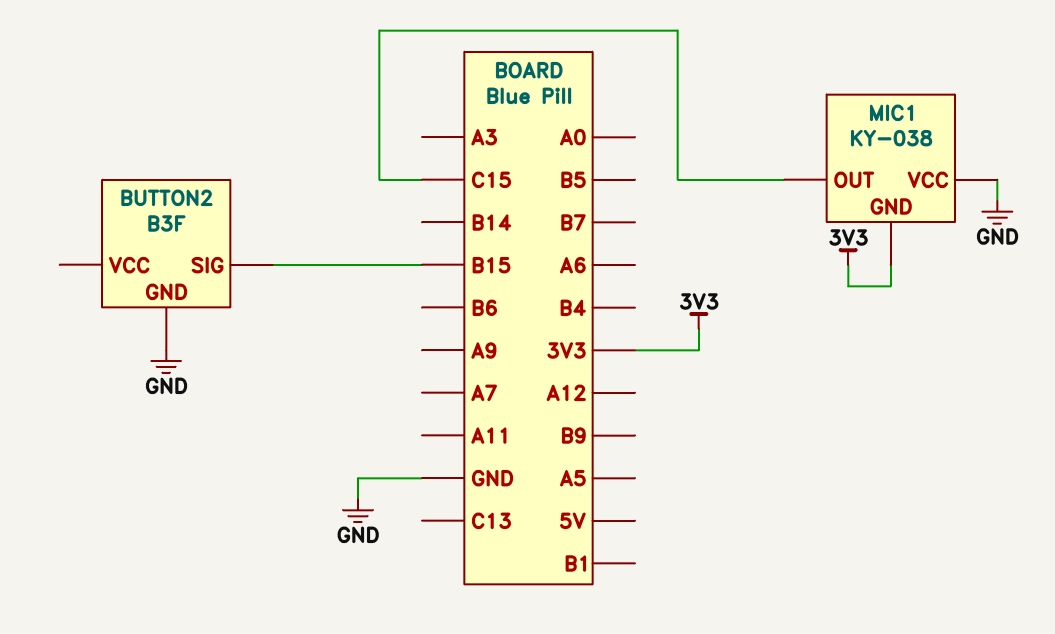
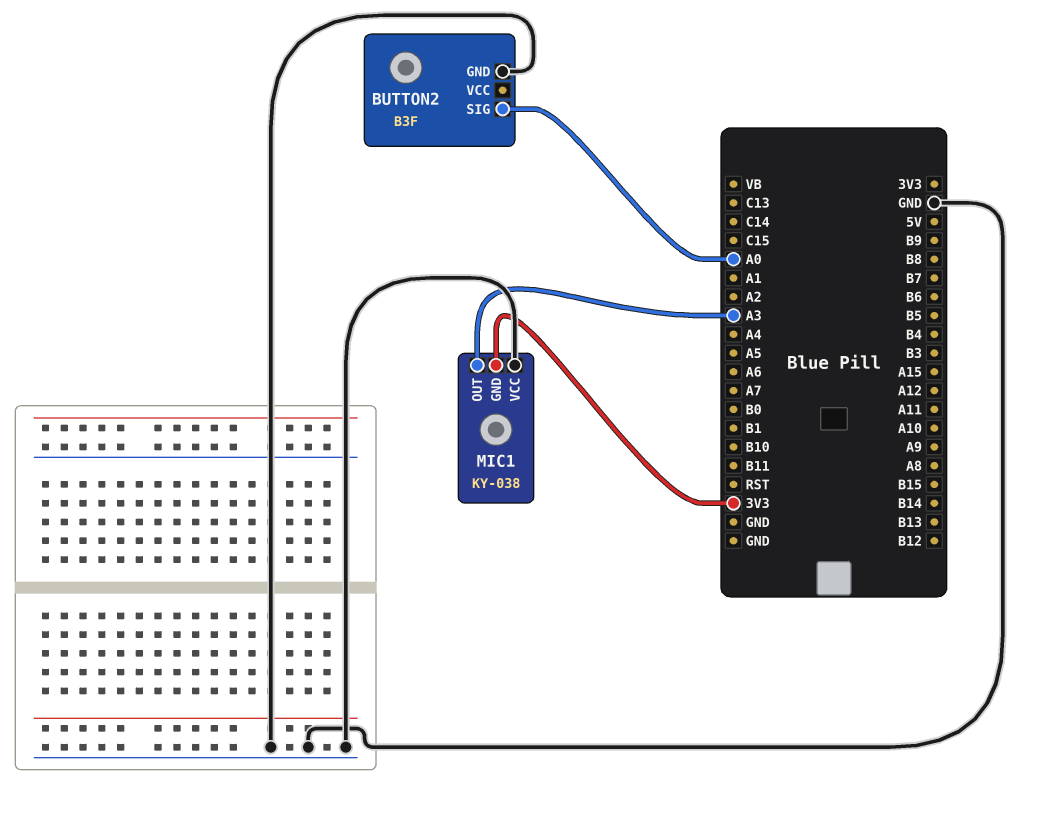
BUTTON2 pin SIG: B15 -> A0
MIC1 pin OUT: C15 -> A3

